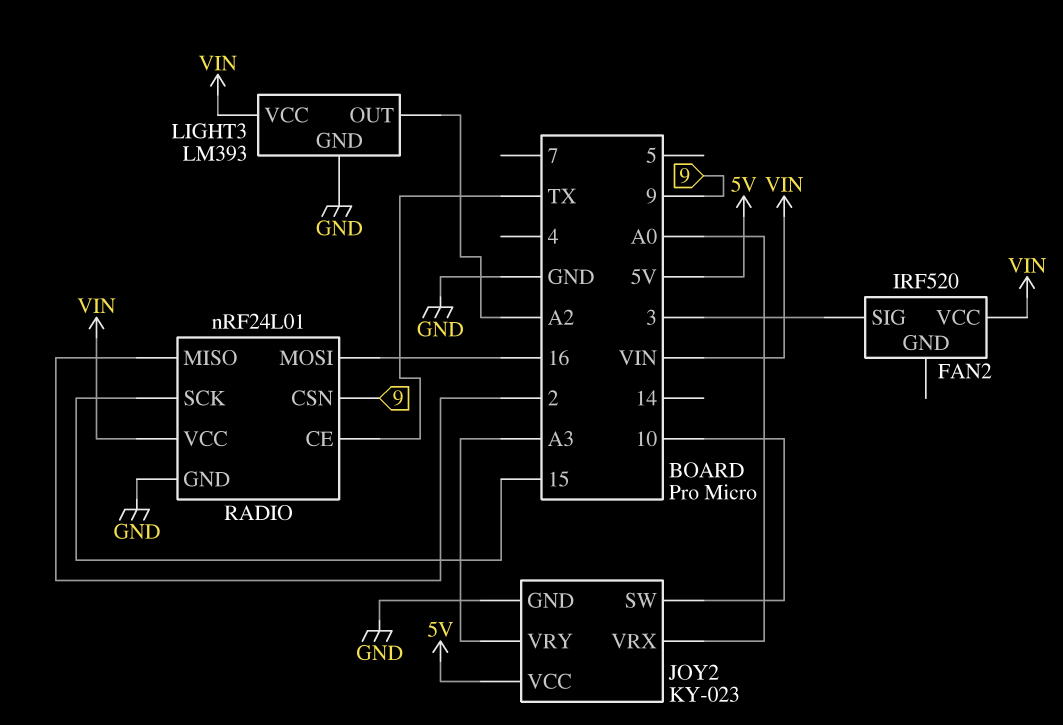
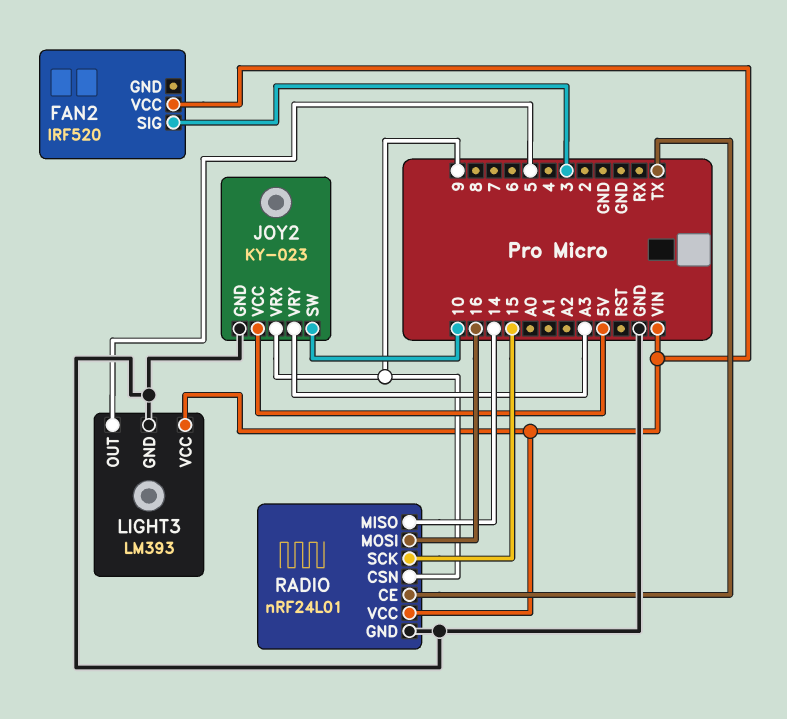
JOY2 pin VRX: A0 -> 9
LIGHT3 pin OUT: A2 -> 5
RADIO pin MISO: 2 -> 14

